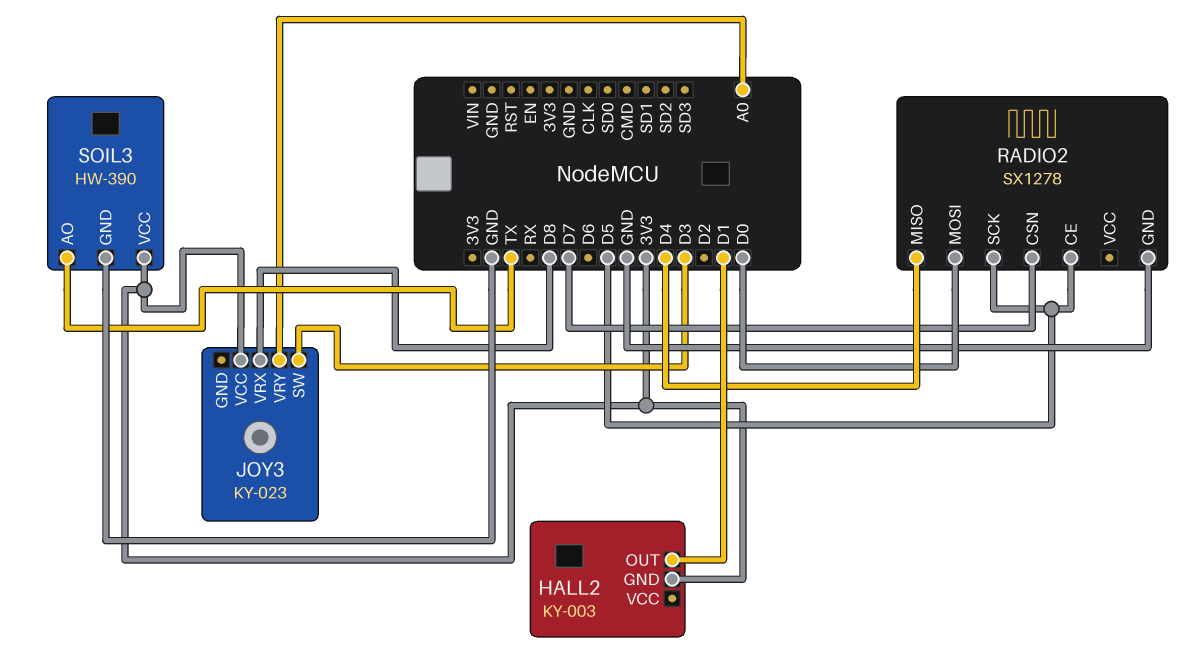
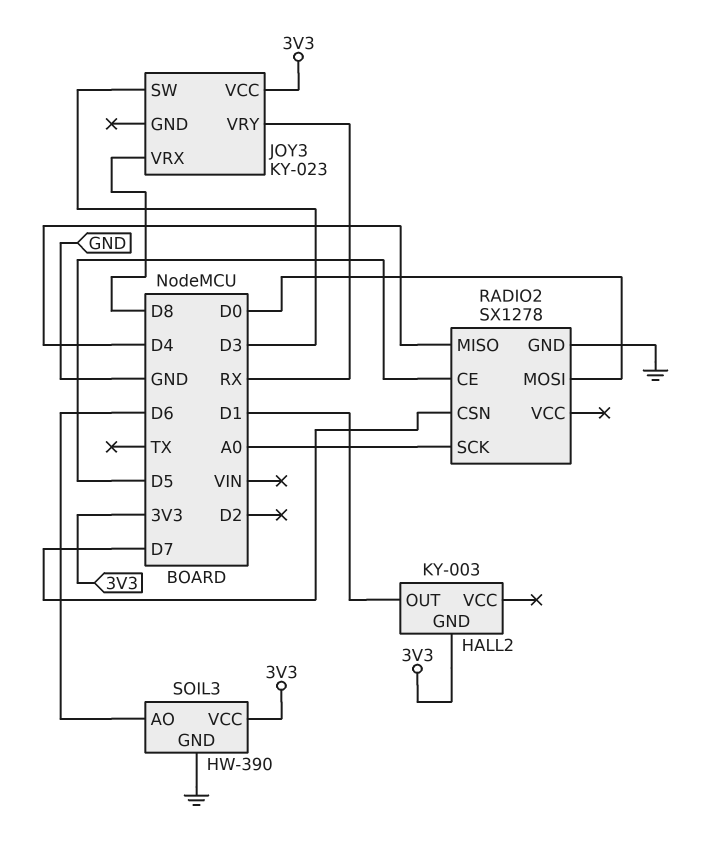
JOY3 pin VRY: A0 -> RX
RADIO2 pin SCK: D5 -> A0
SOIL3 pin AO: TX -> D6

